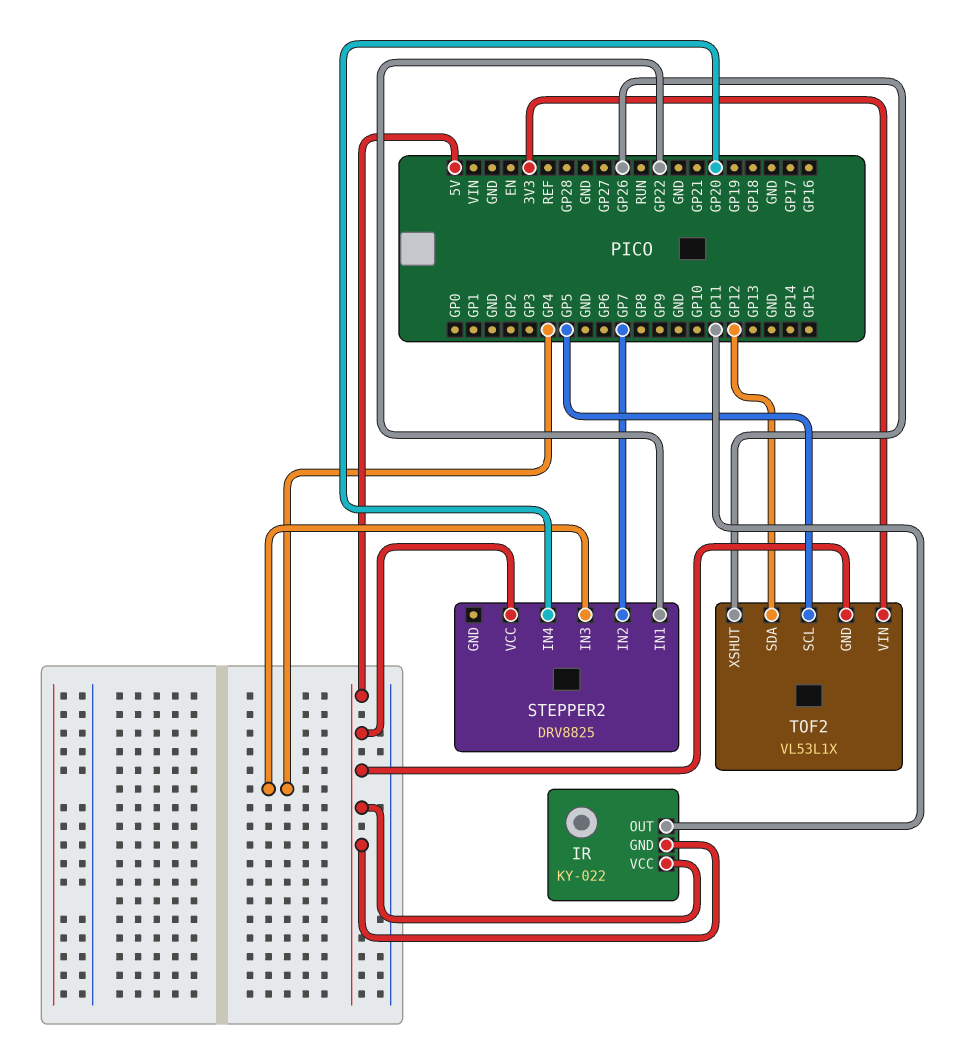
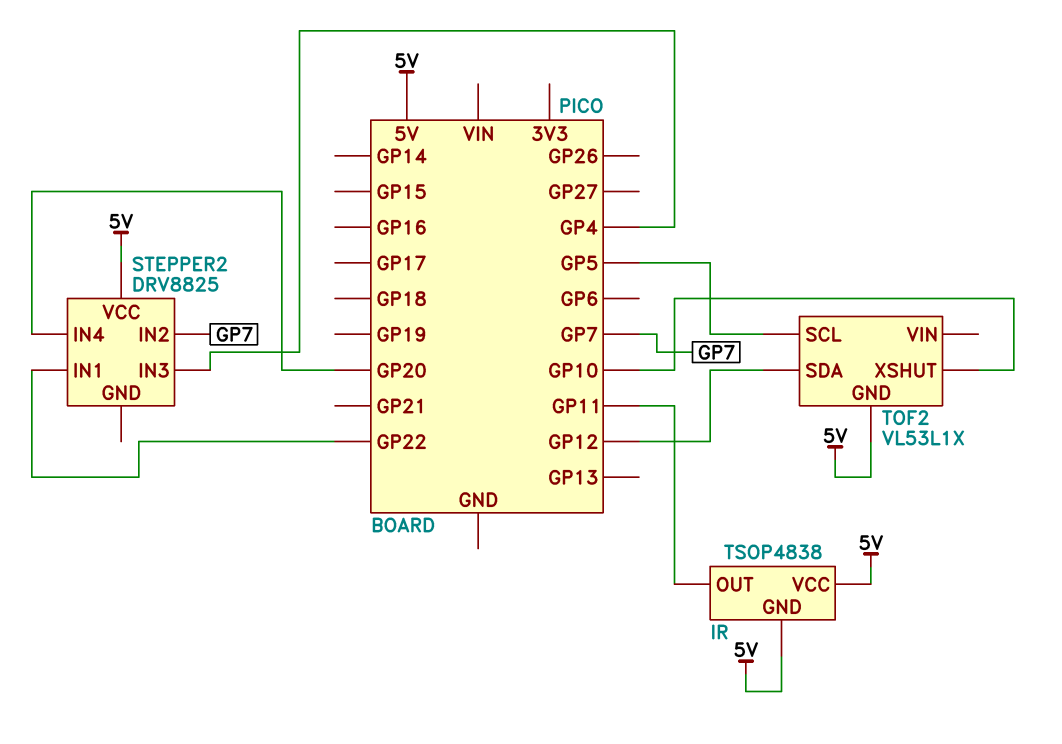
IR: KY-022 -> TSOP4838
TOF2 pin VIN: 3V3 -> none
TOF2 pin XSHUT: GP26 -> GP10

